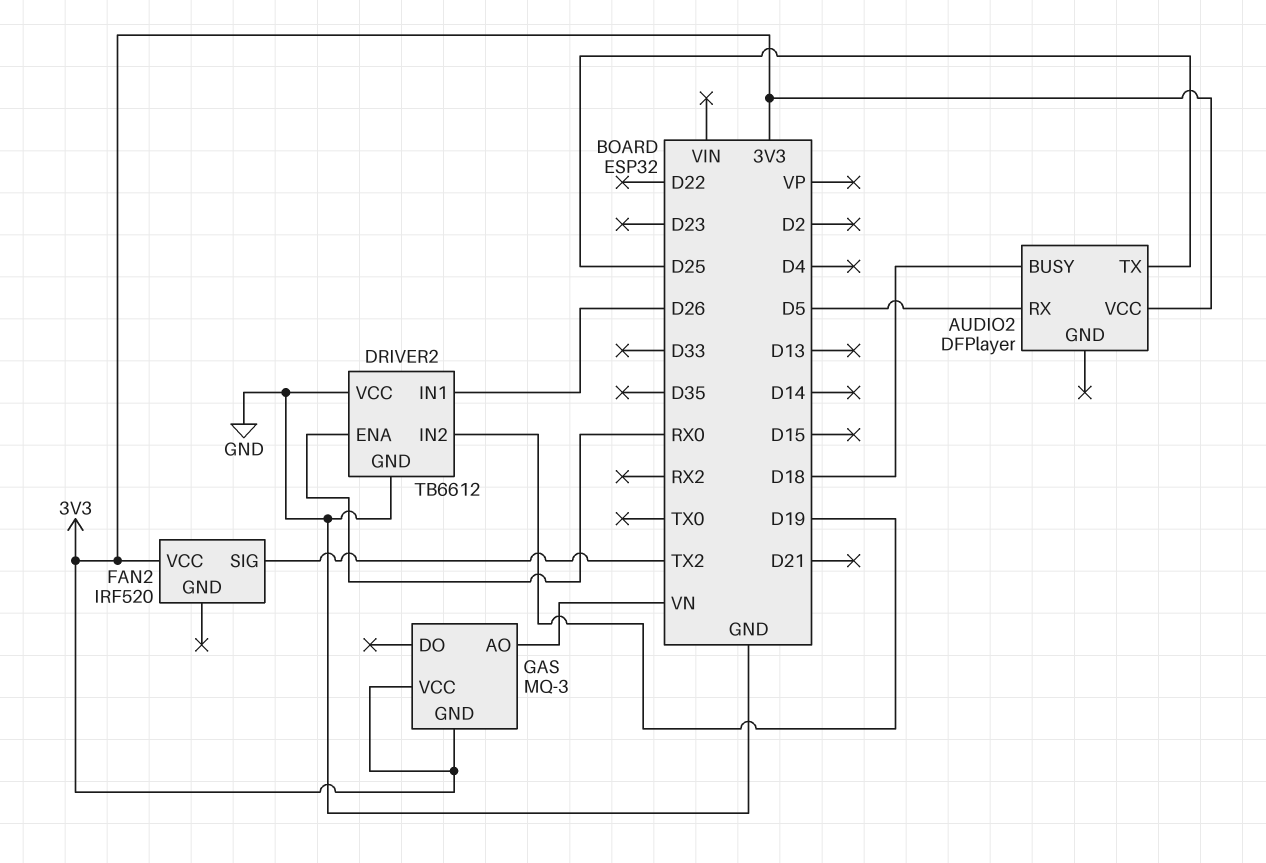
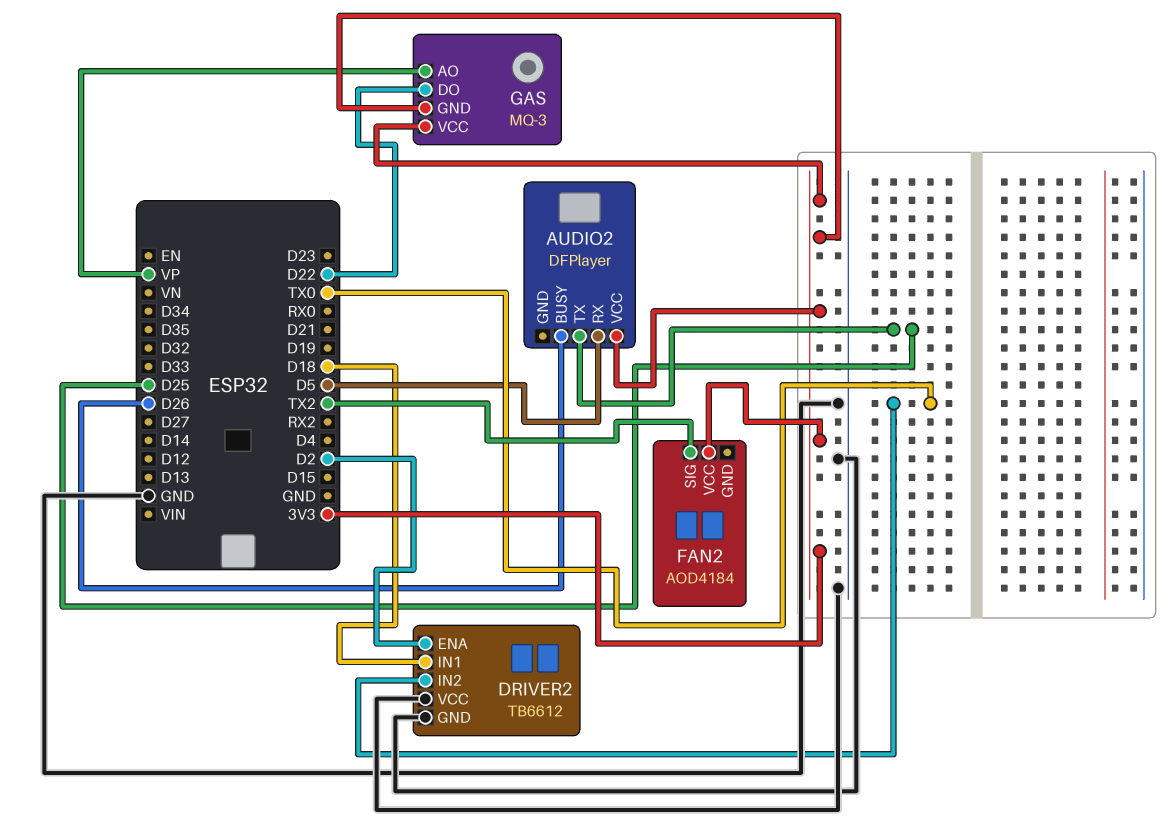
AUDIO2 pin BUSY: D18 -> D26
DRIVER2 pin ENA: RX0 -> D2
DRIVER2 pin IN1: D26 -> D18
DRIVER2 pin IN2: D19 -> TX0
FAN2: IRF520 -> AOD4184
GAS pin AO: VN -> VP
GAS pin DO: none -> D22

